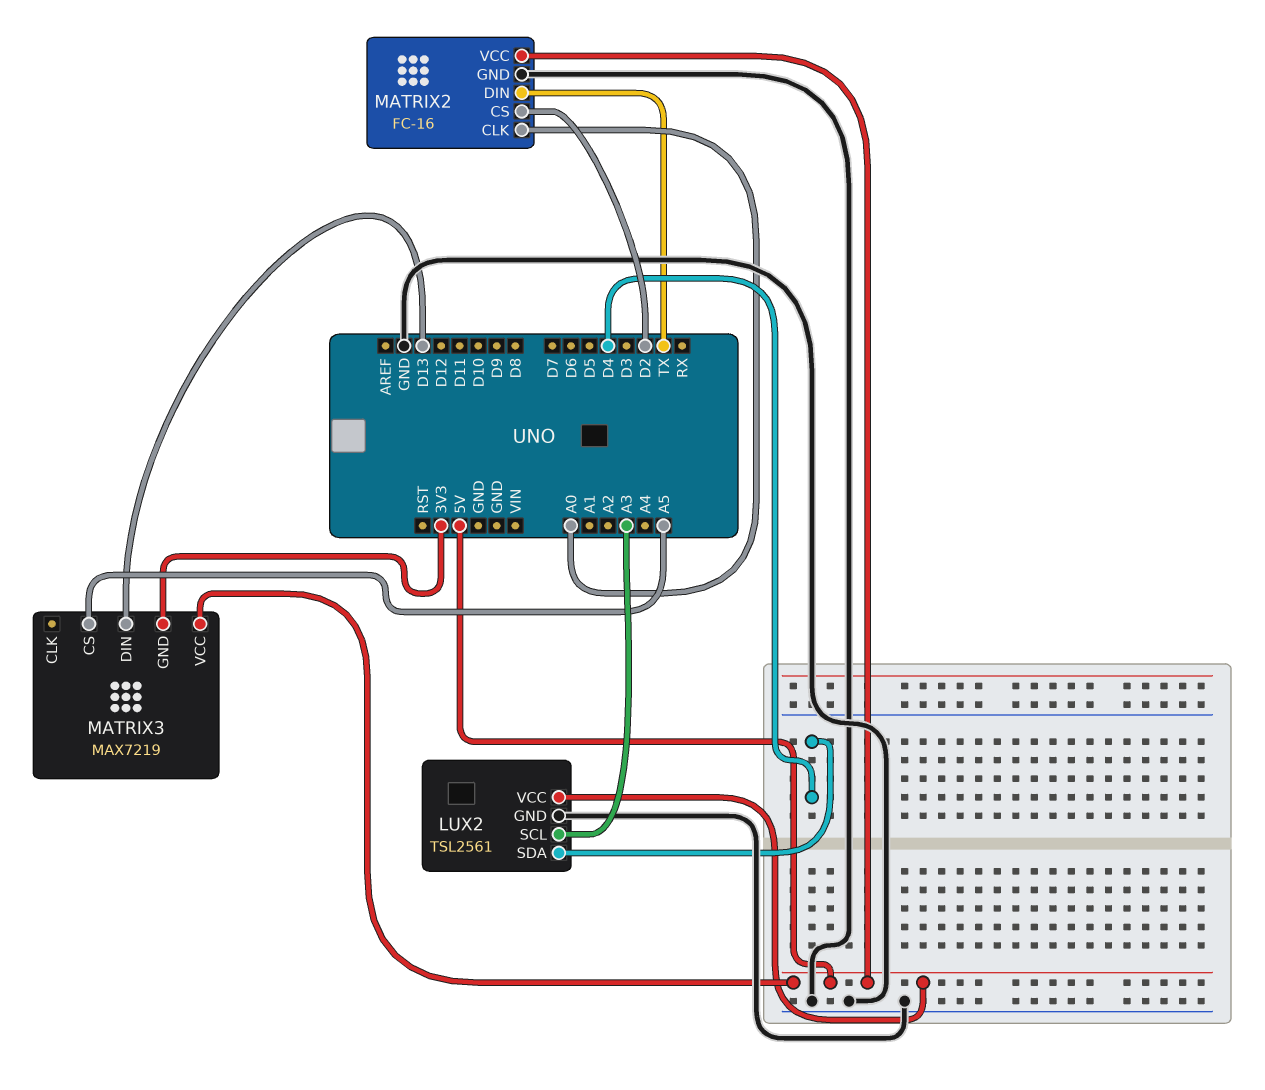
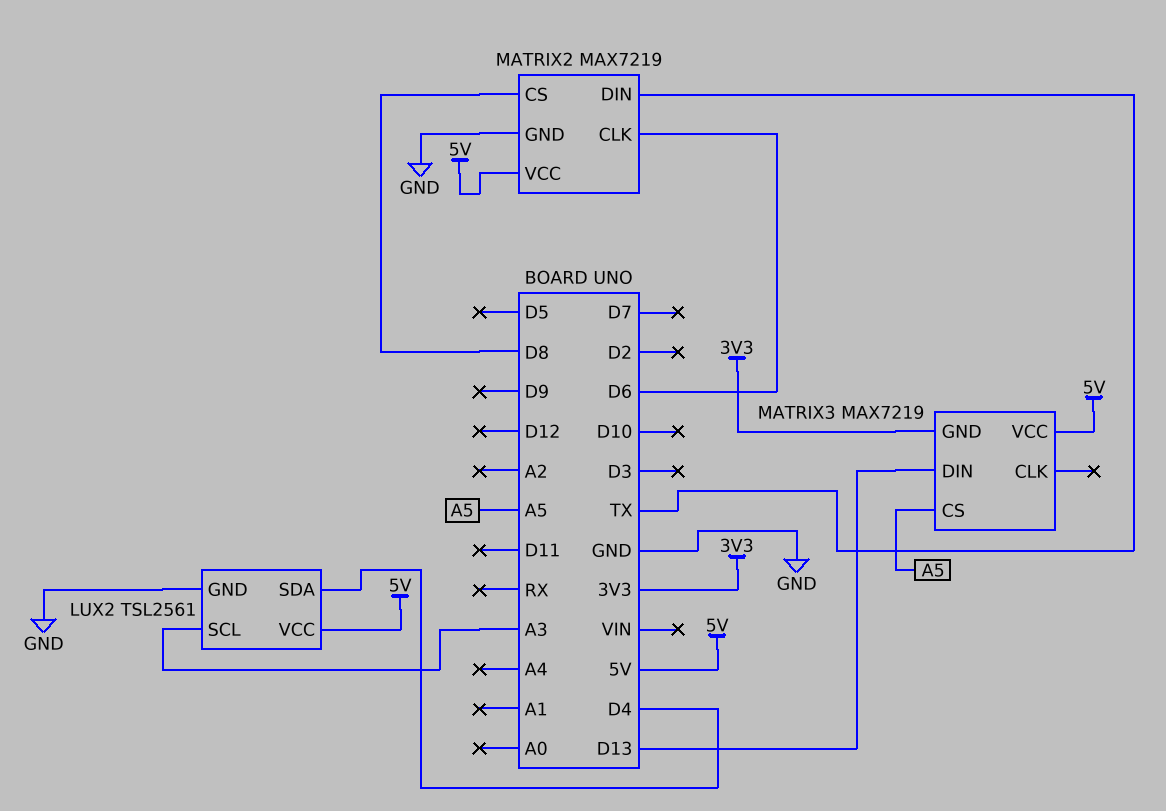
MATRIX2: FC-16 -> MAX7219
MATRIX2 pin CLK: A0 -> D6
MATRIX2 pin CS: D2 -> D8

